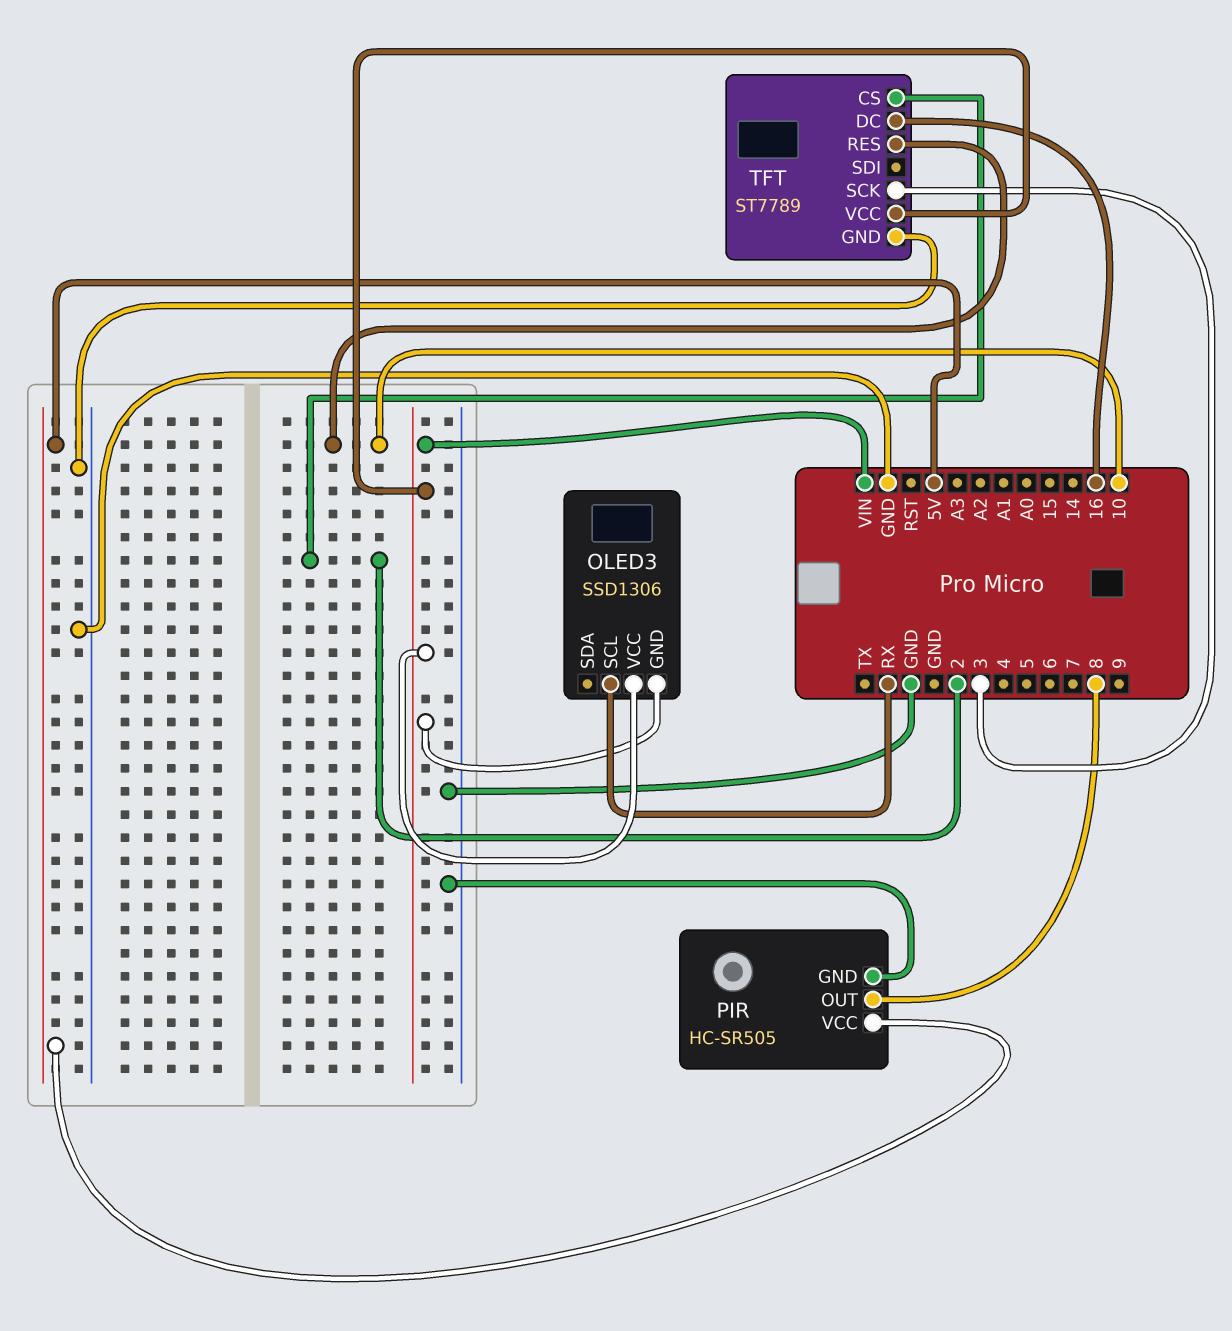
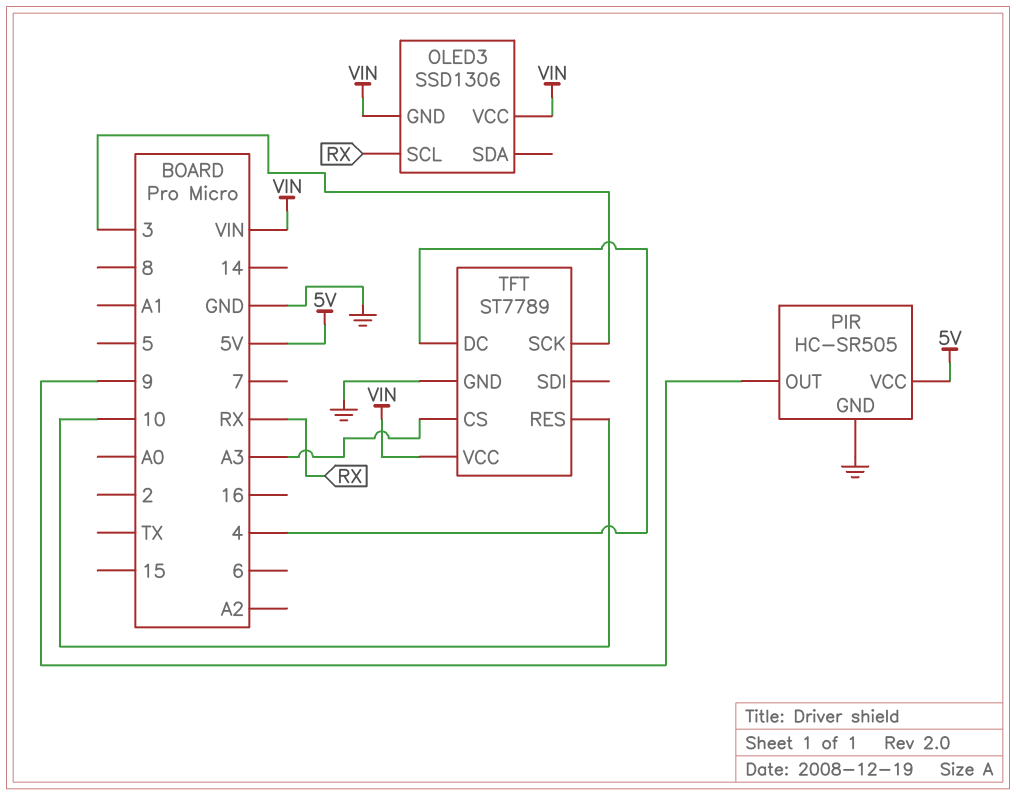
PIR pin OUT: 8 -> 9
TFT pin CS: 2 -> A3
TFT pin DC: 16 -> 4

